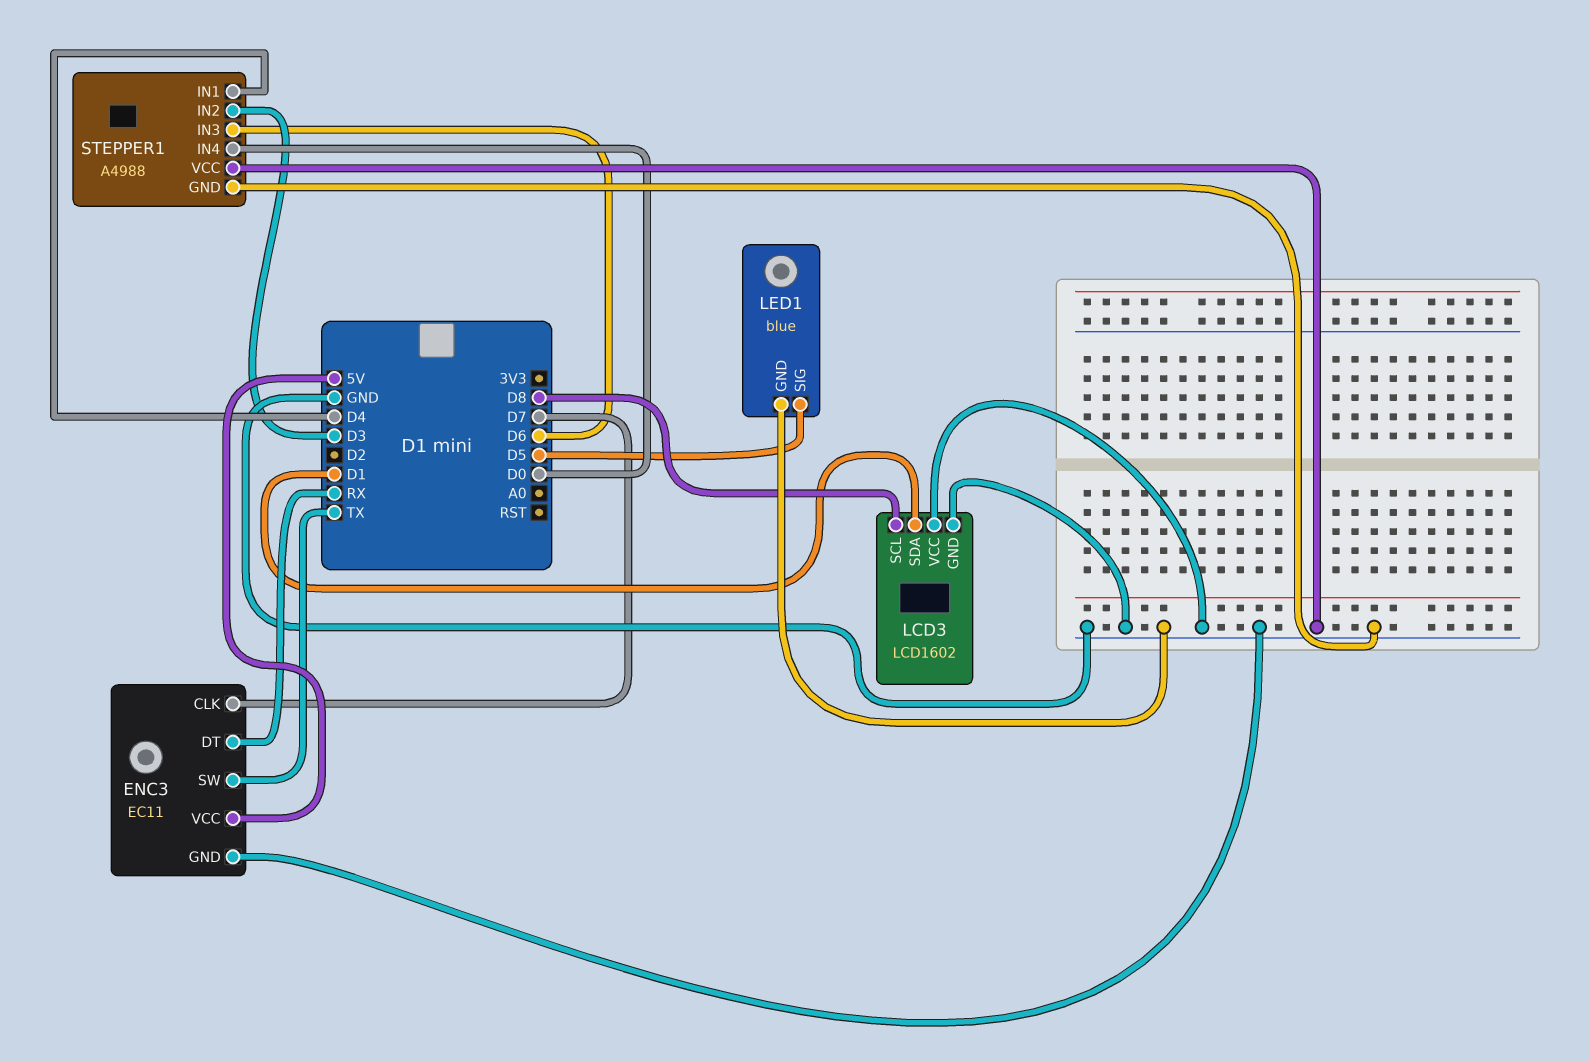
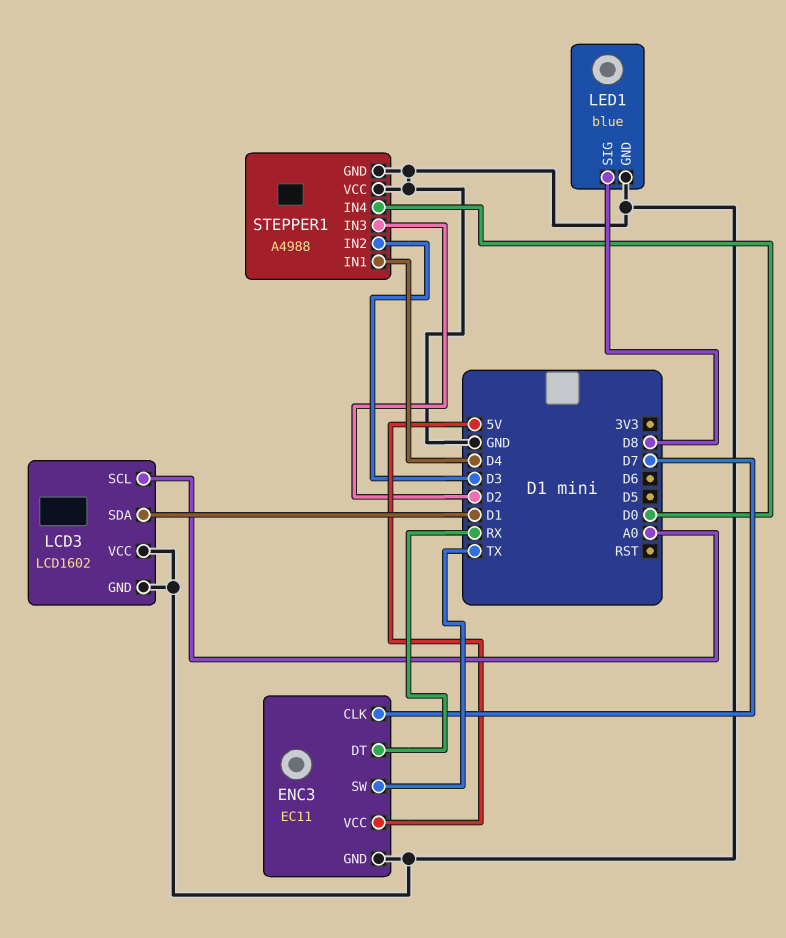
LCD3 pin SCL: D8 -> A0
LED1 pin SIG: D5 -> D8
STEPPER1 pin IN3: D6 -> D2

